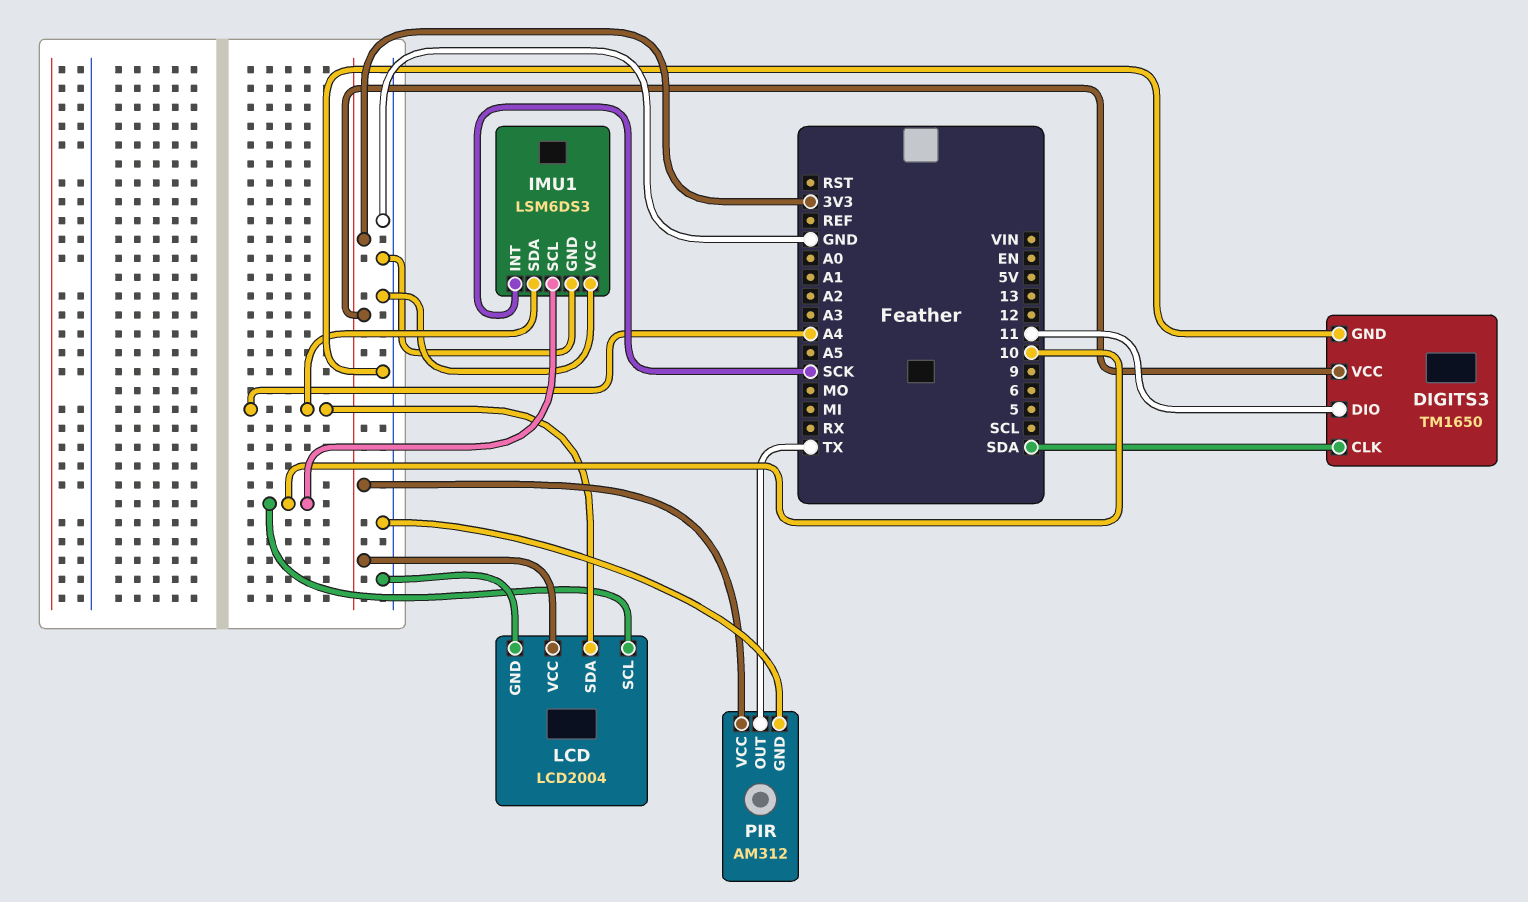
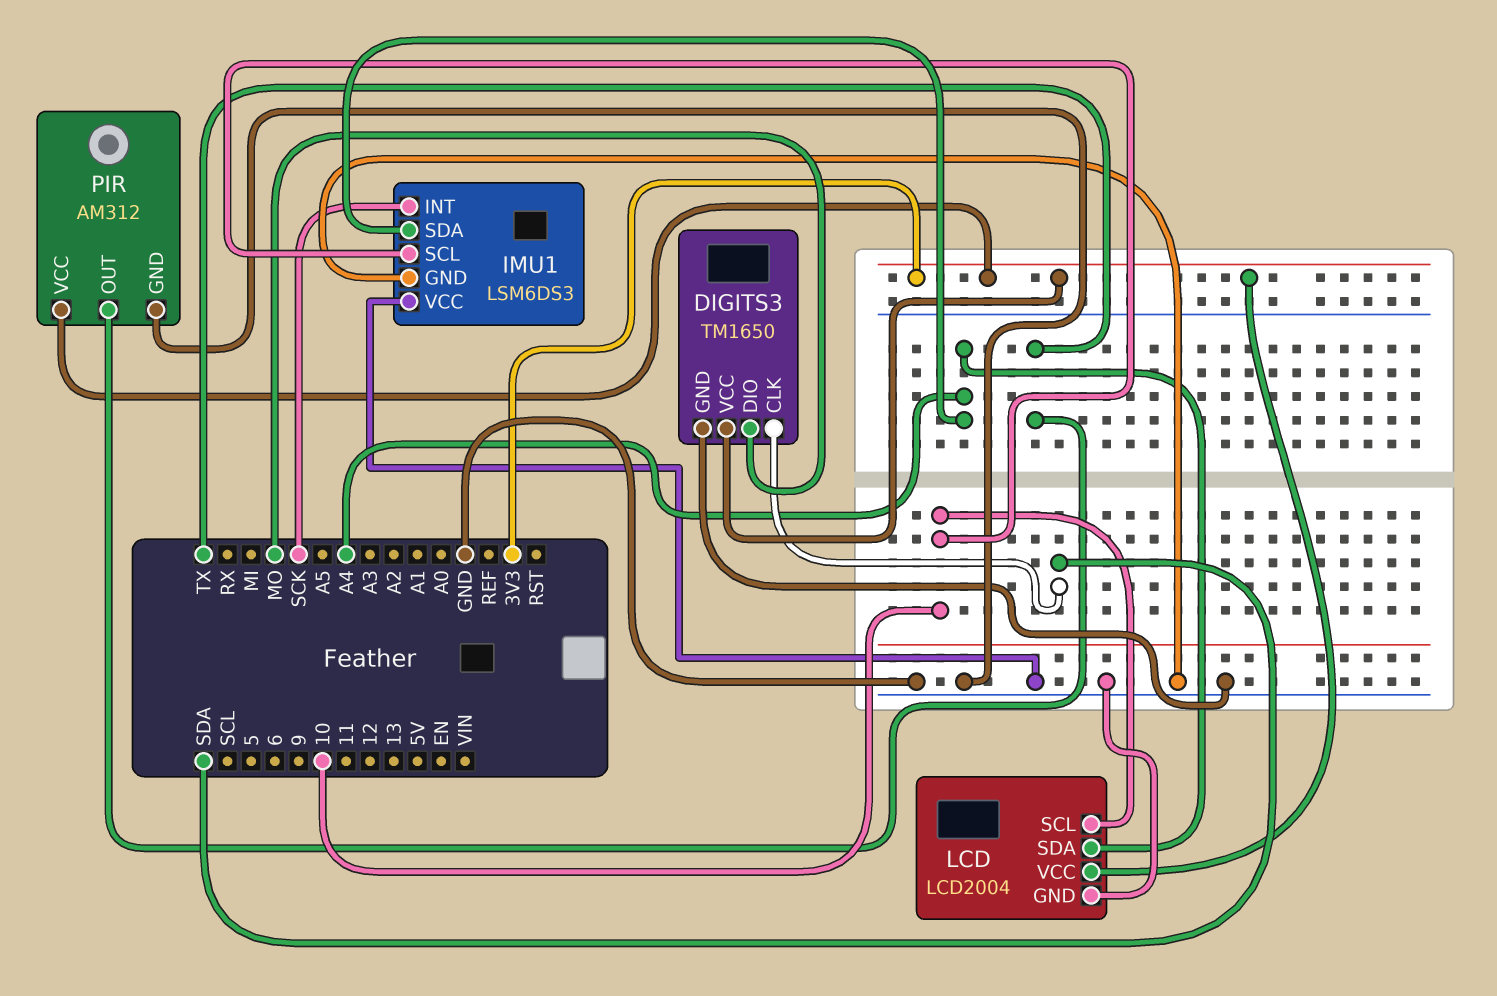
DIGITS3 pin DIO: 11 -> MO

